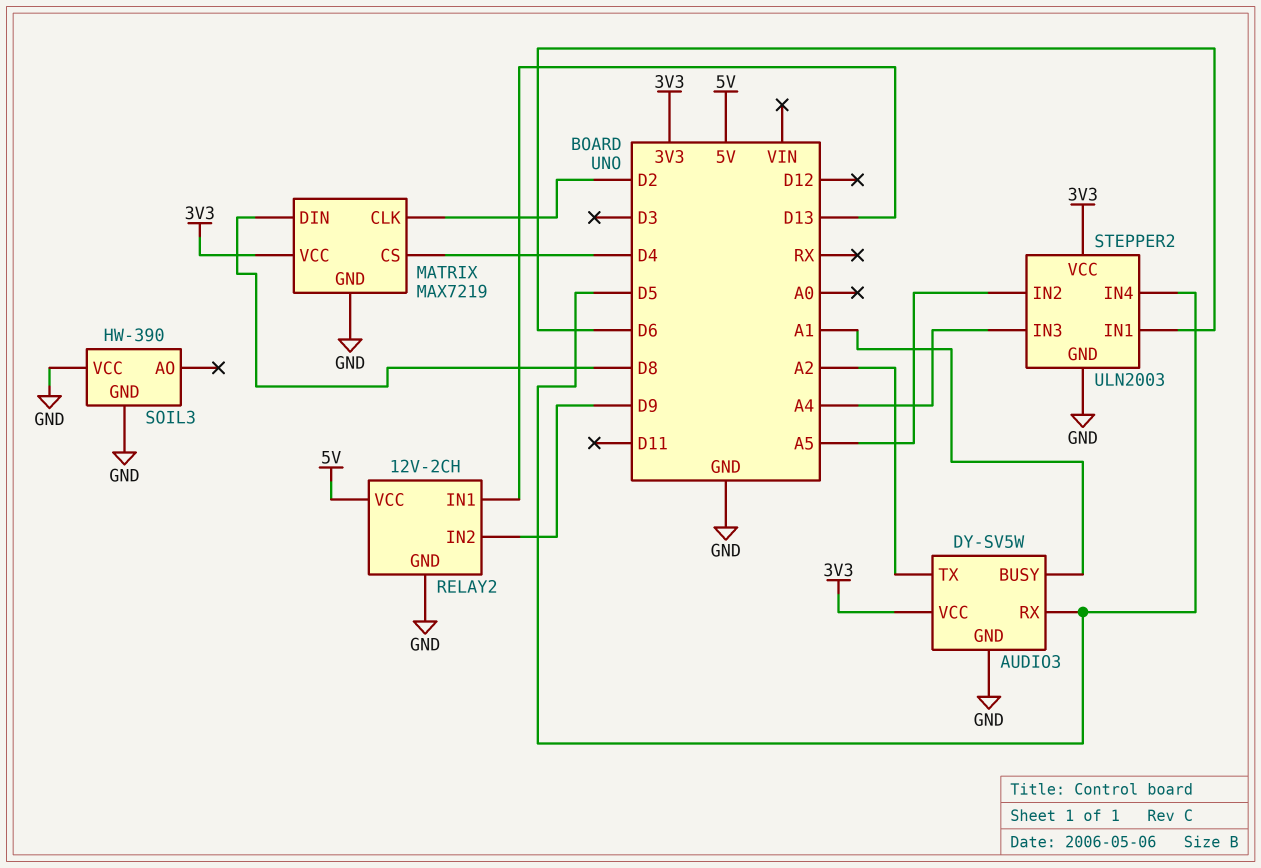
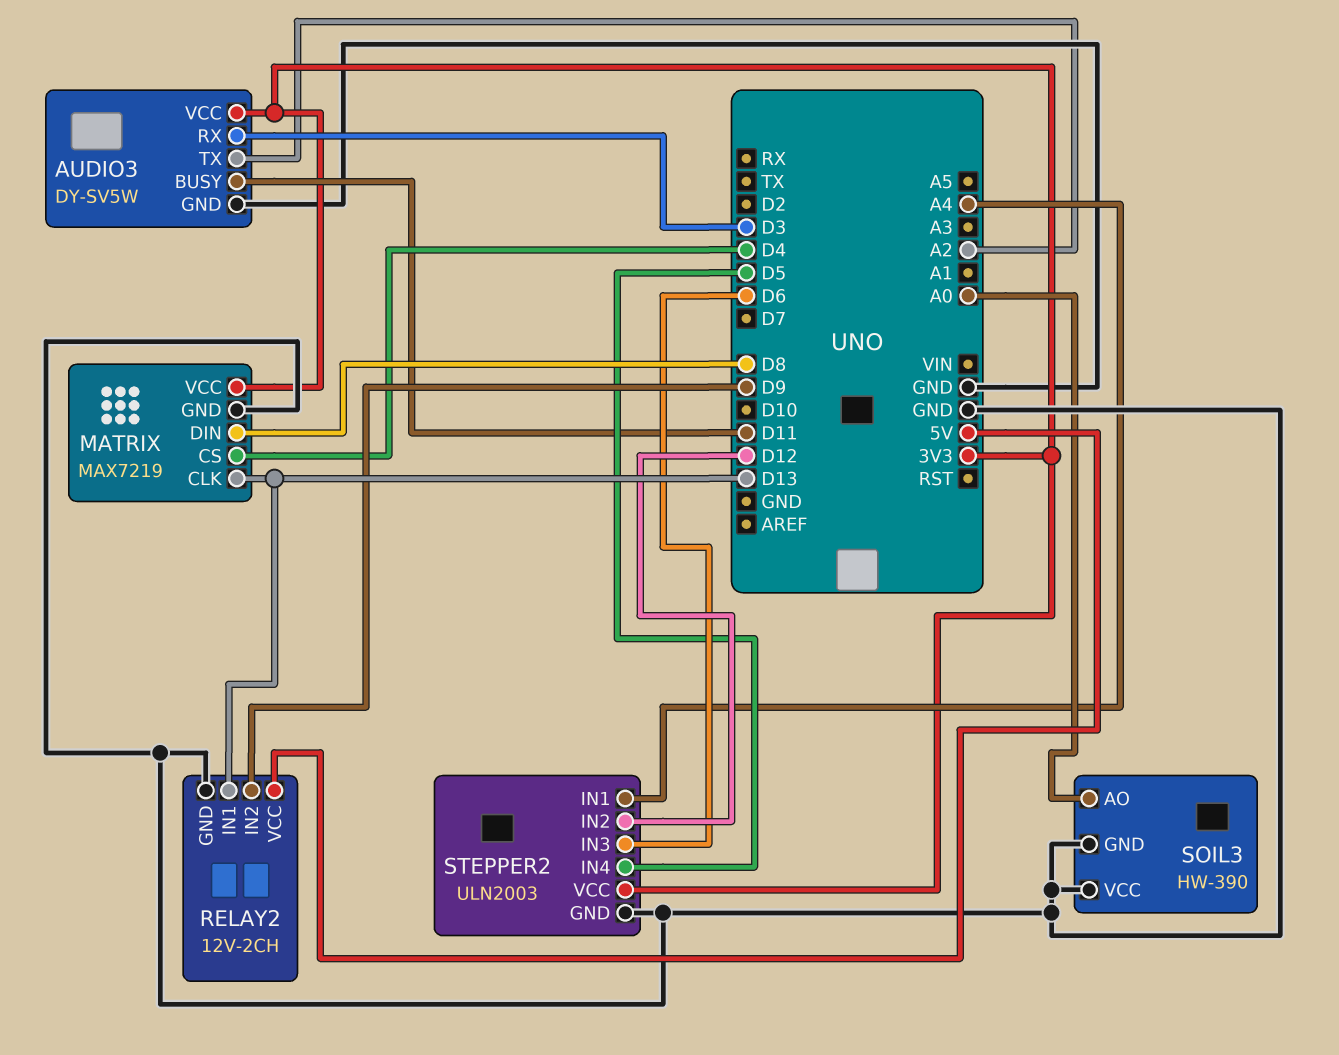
AUDIO3 pin BUSY: A1 -> D11
AUDIO3 pin RX: D5 -> D3
MATRIX pin CLK: D2 -> D13
SOIL3 pin AO: none -> A0
STEPPER2 pin IN1: D6 -> A4
STEPPER2 pin IN2: A5 -> D12
STEPPER2 pin IN3: A4 -> D6

